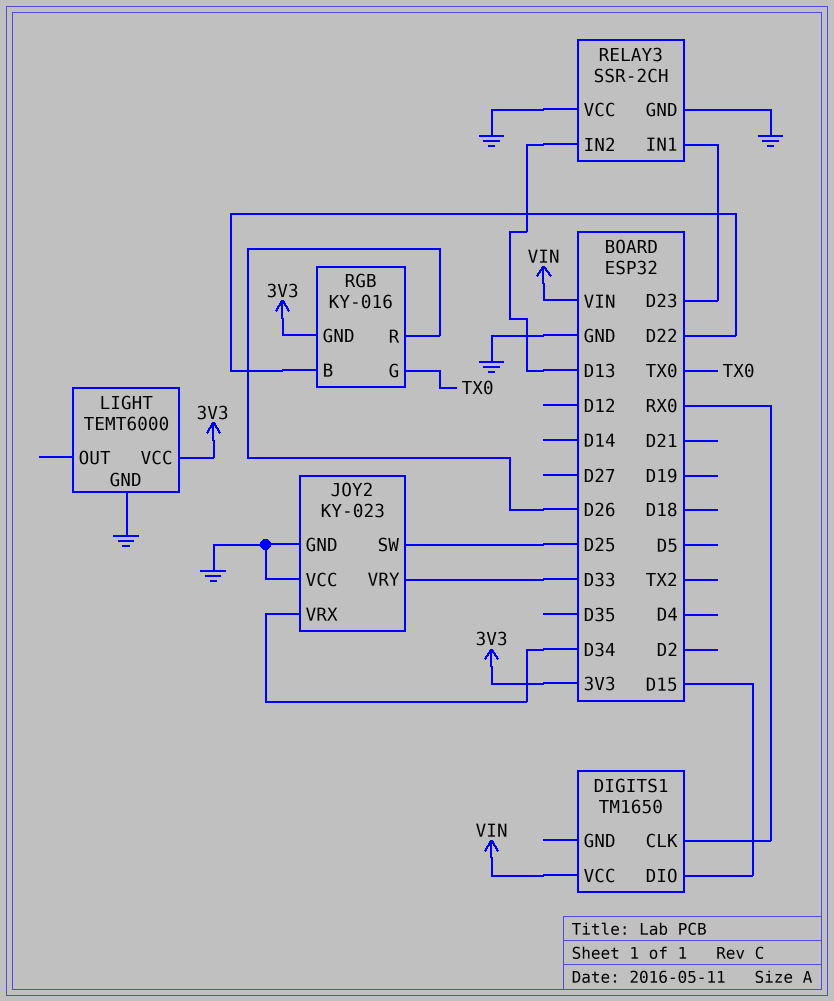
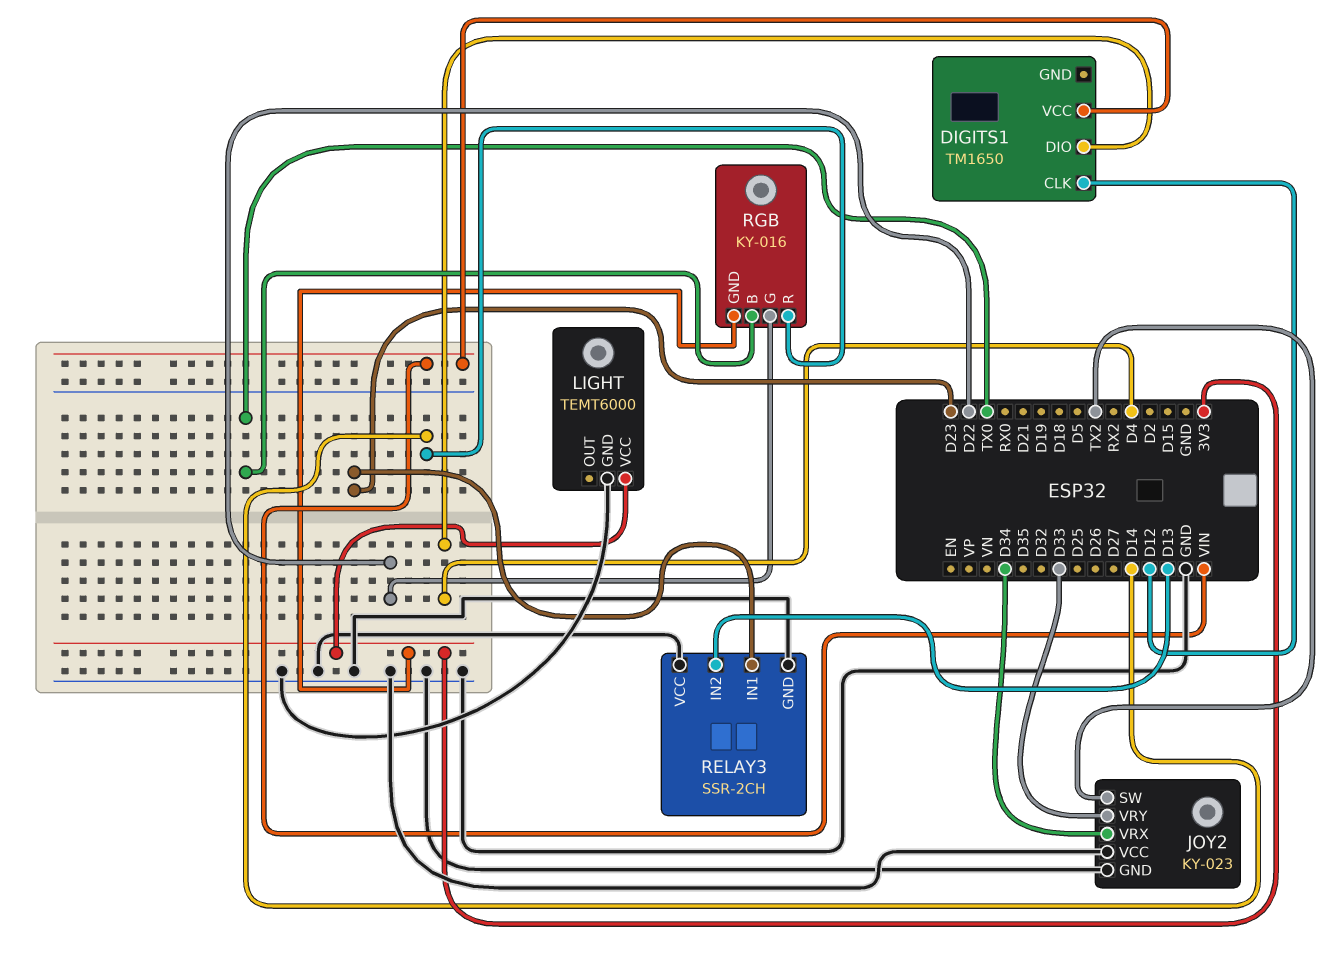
DIGITS1 pin CLK: RX0 -> D12
DIGITS1 pin DIO: D15 -> D4
JOY2 pin SW: D25 -> TX2
RGB pin B: D22 -> TX0
RGB pin G: TX0 -> D22
RGB pin R: D26 -> D14

